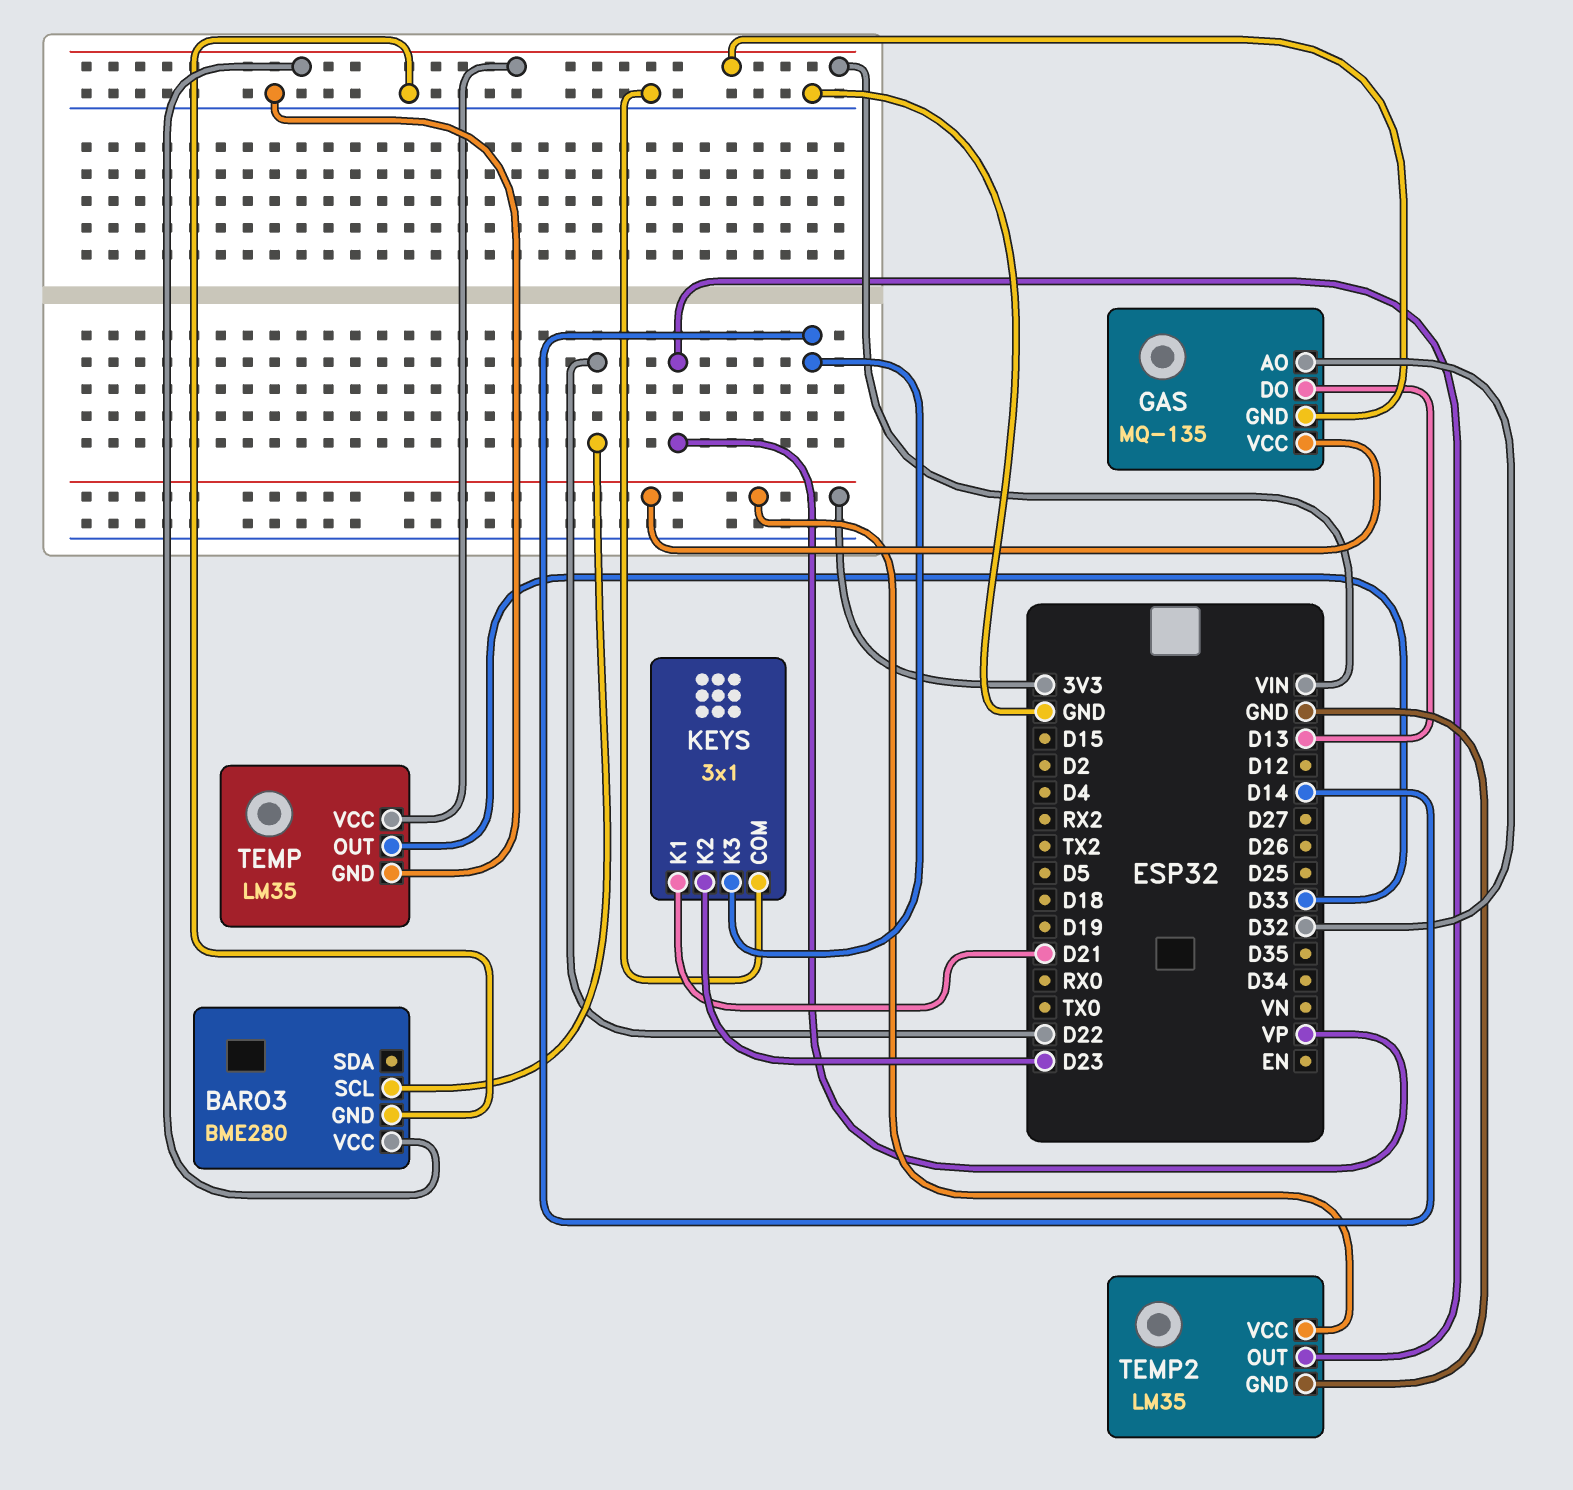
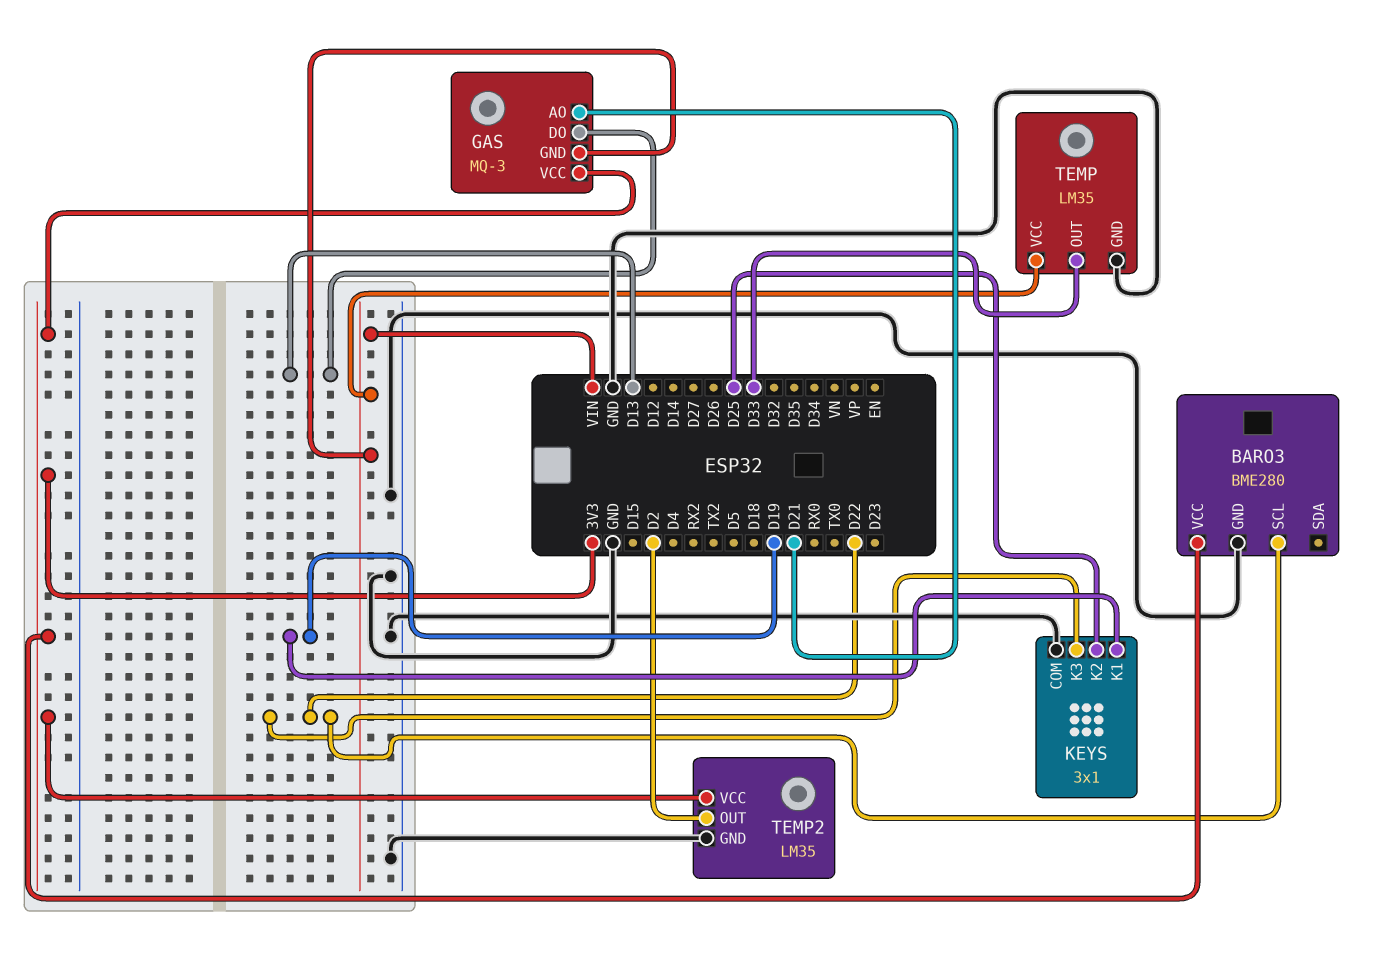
BARO3 pin VCC: VIN -> 3V3
GAS: MQ-135 -> MQ-3
GAS pin AO: D32 -> D21
KEYS pin K1: D21 -> D19
KEYS pin K2: D23 -> D25
KEYS pin K3: D14 -> D22
TEMP2 pin OUT: VP -> D2

